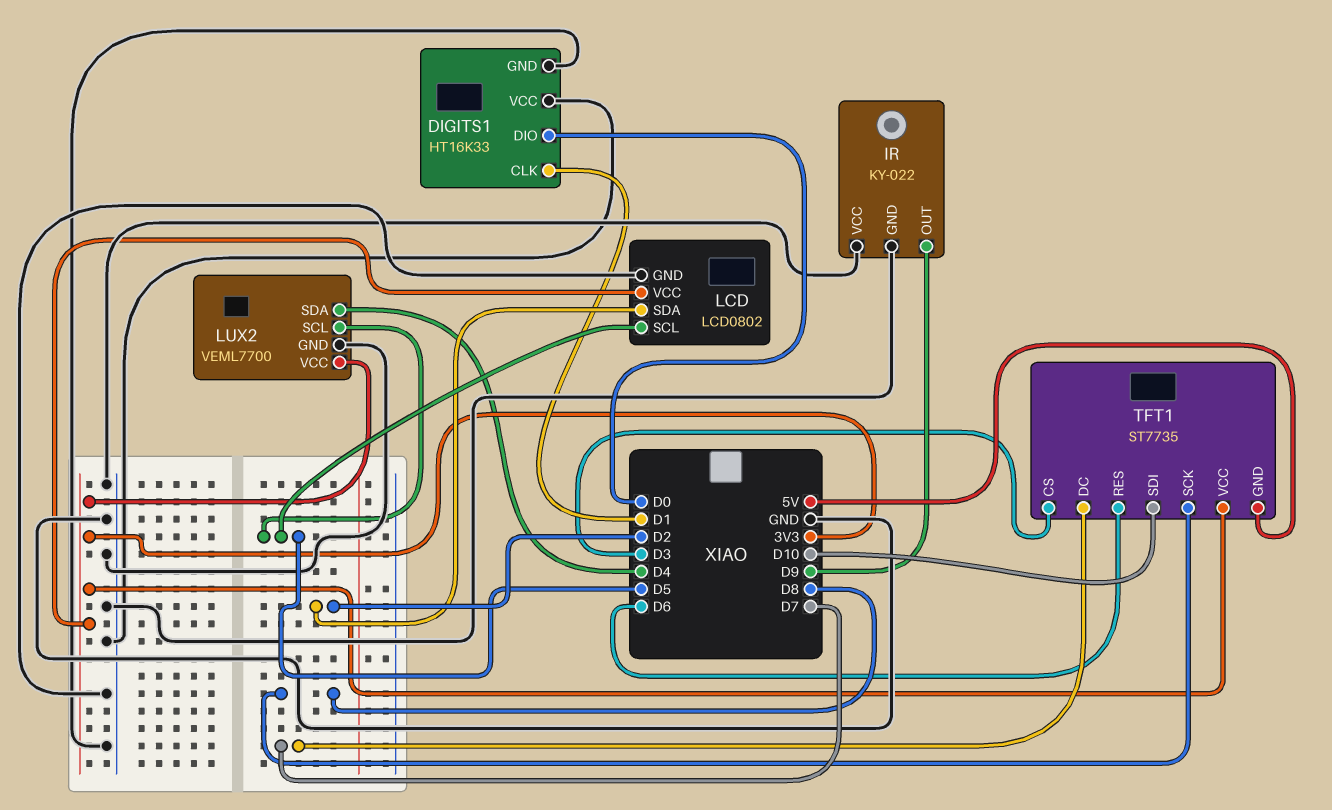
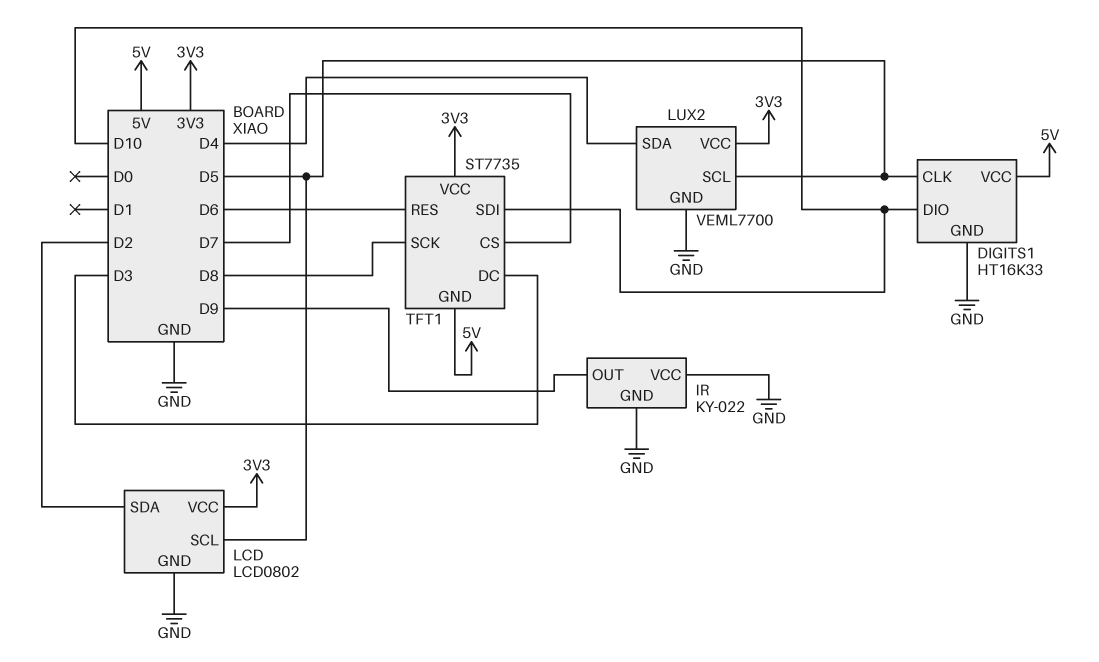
DIGITS1 pin CLK: D1 -> D5
DIGITS1 pin DIO: D0 -> D10
DIGITS1 pin VCC: GND -> 5V
TFT1 pin CS: D3 -> D7
TFT1 pin DC: D7 -> D3

